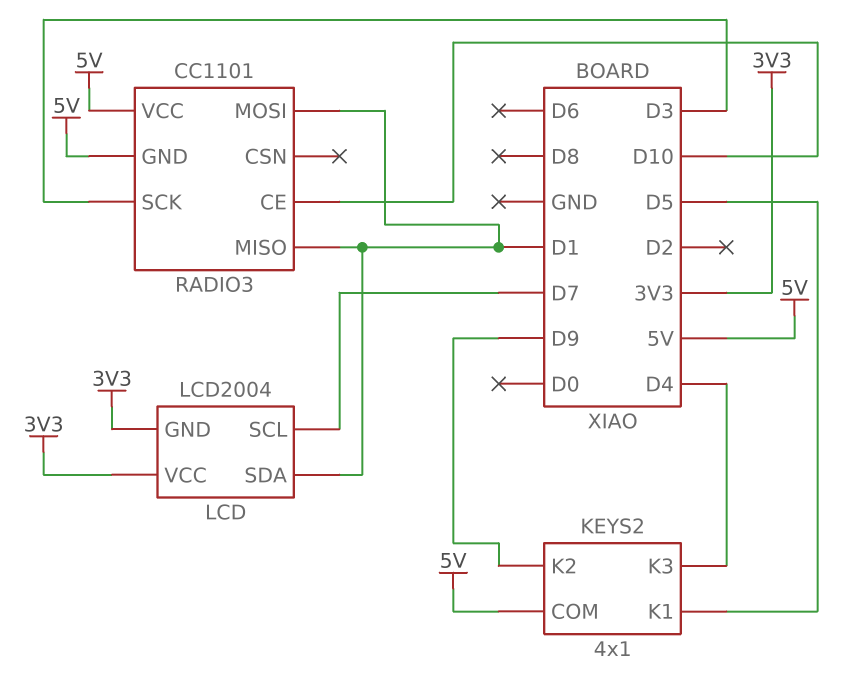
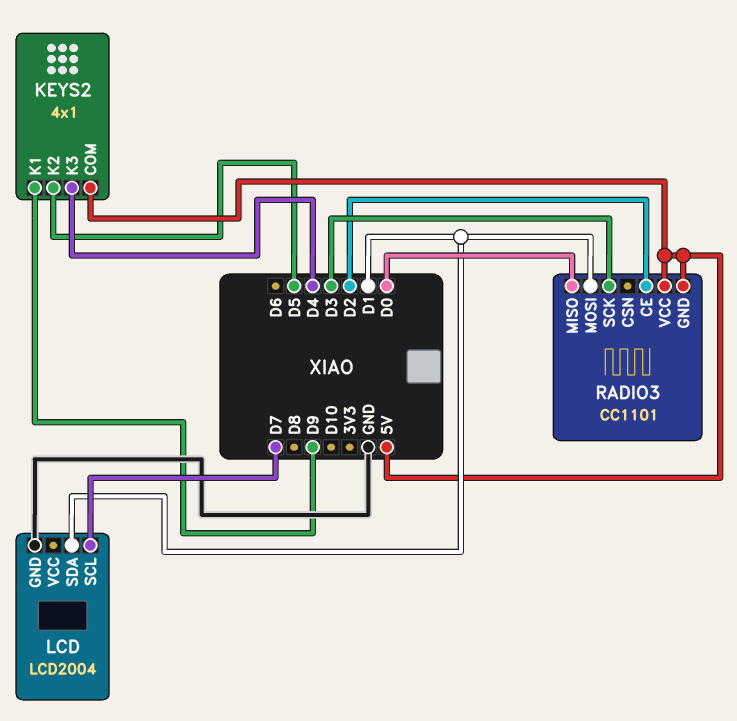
KEYS2 pin K1: D5 -> D9
KEYS2 pin K2: D9 -> D5
LCD pin GND: 3V3 -> GND
LCD pin VCC: 3V3 -> none
RADIO3 pin CE: D10 -> D2
RADIO3 pin MISO: D1 -> D0

